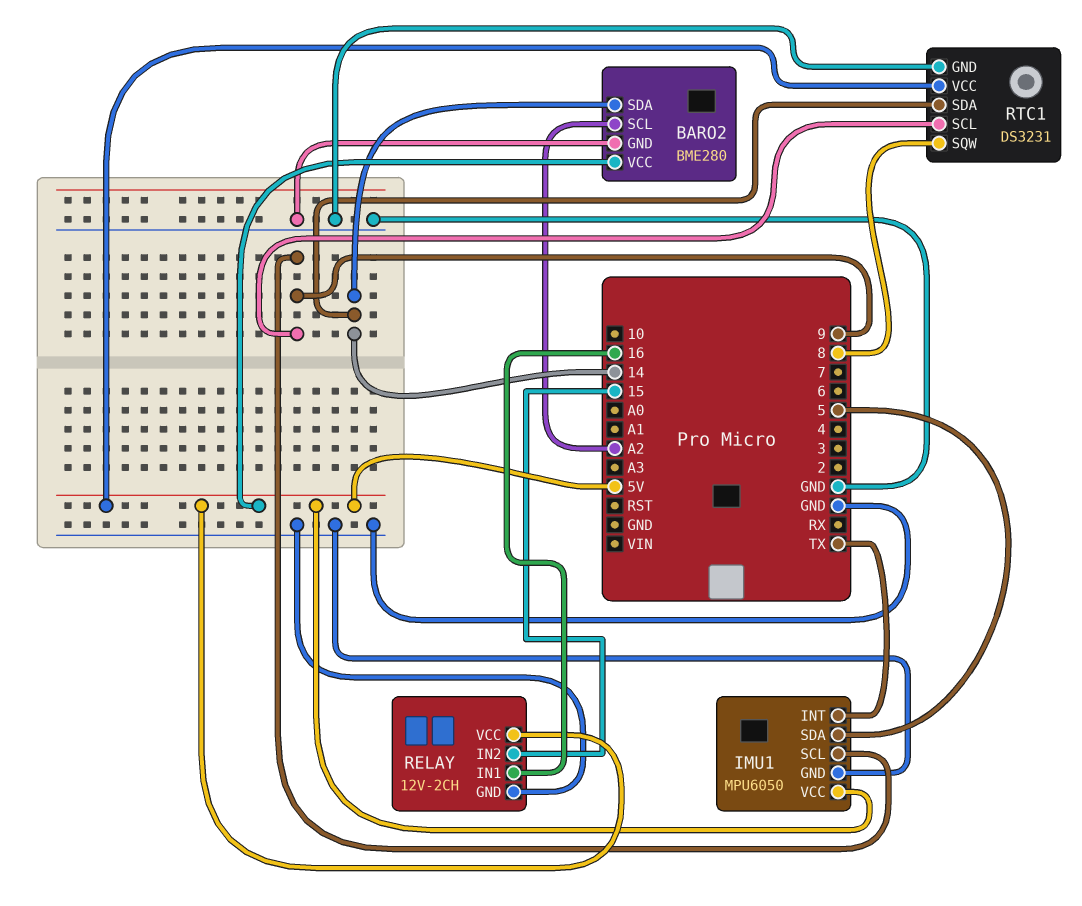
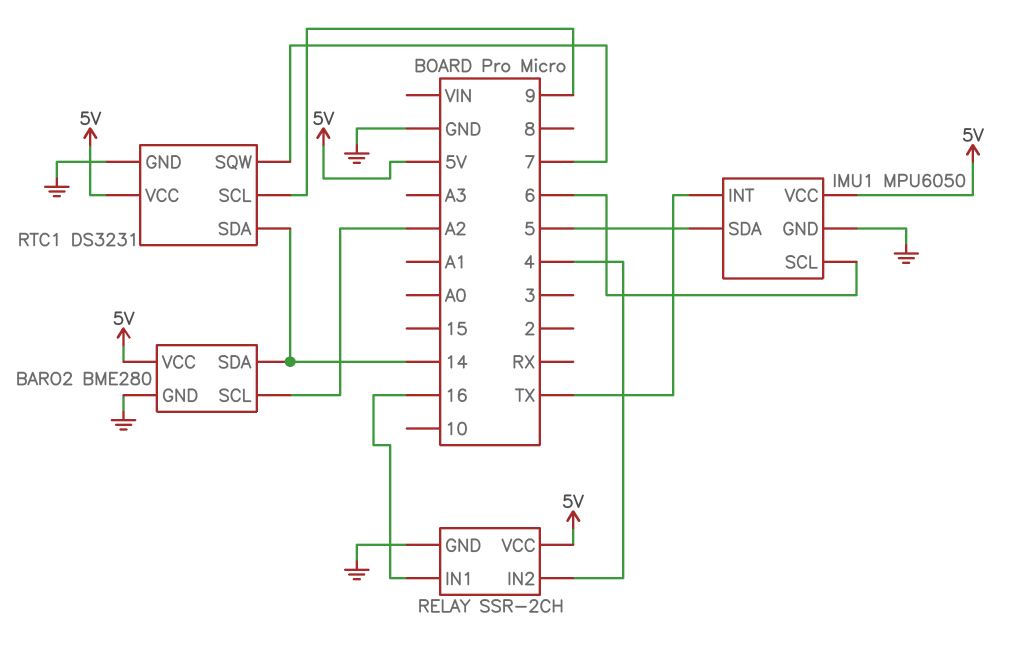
IMU1 pin SCL: 9 -> 6
RELAY: 12V-2CH -> SSR-2CH
RELAY pin IN2: 15 -> 4
RTC1 pin SQW: 8 -> 7

